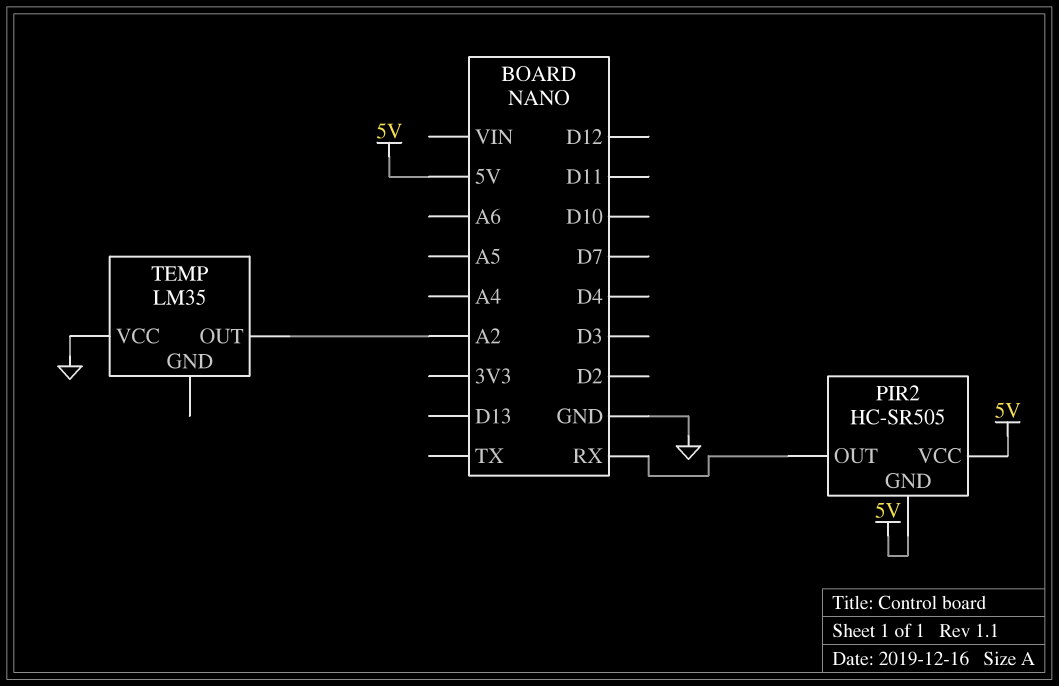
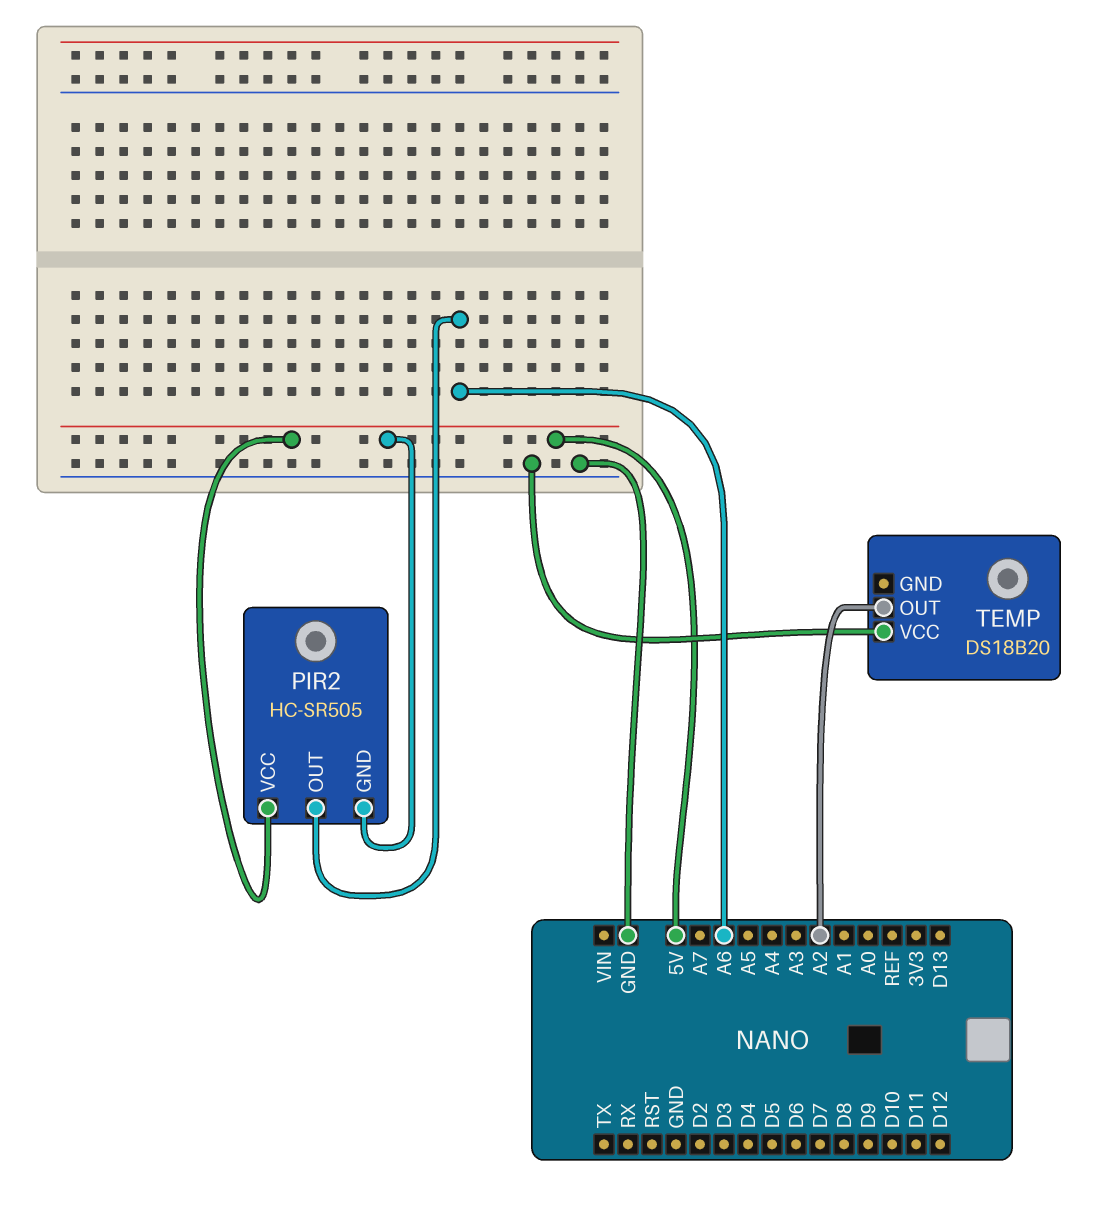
PIR2 pin OUT: RX -> A6
TEMP: LM35 -> DS18B20

